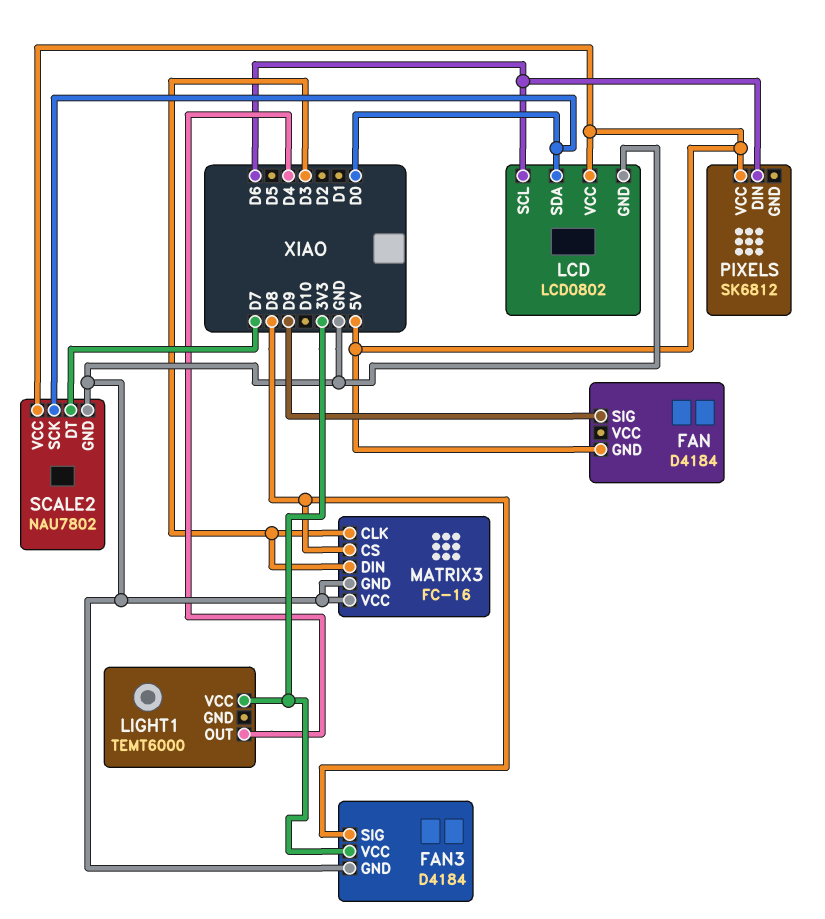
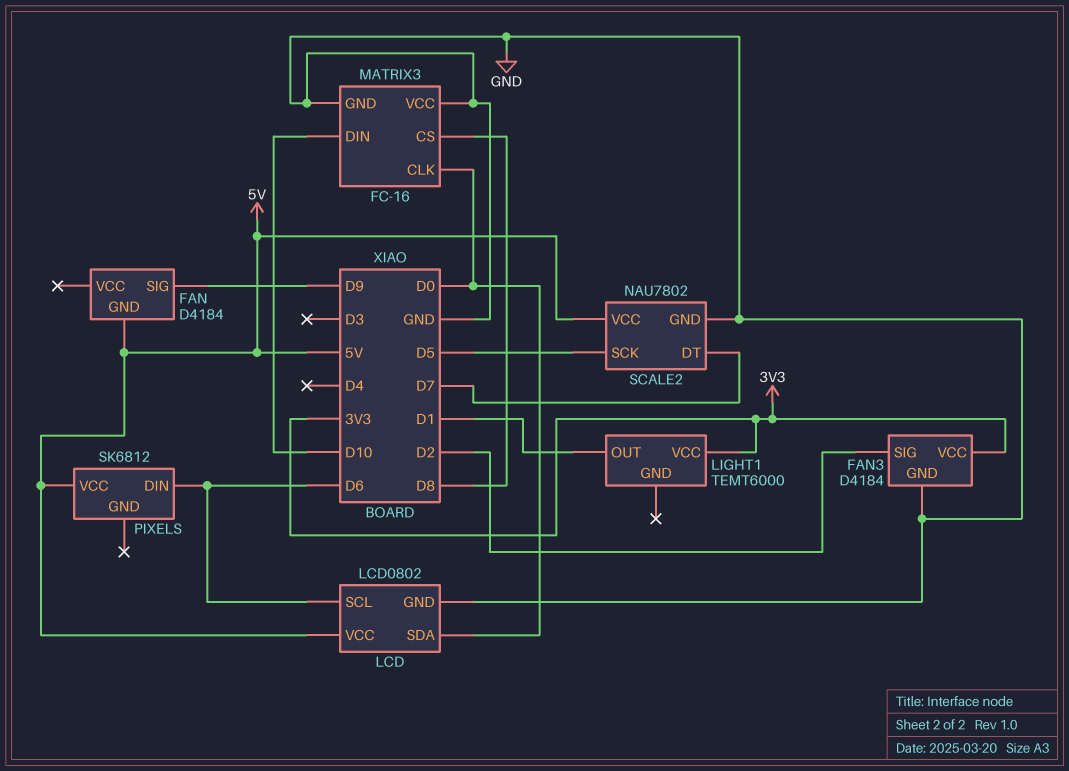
FAN3 pin SIG: D8 -> D2
LIGHT1 pin OUT: D4 -> D1
MATRIX3 pin CLK: D3 -> D0
MATRIX3 pin DIN: D3 -> D10
SCALE2 pin SCK: D0 -> D5

